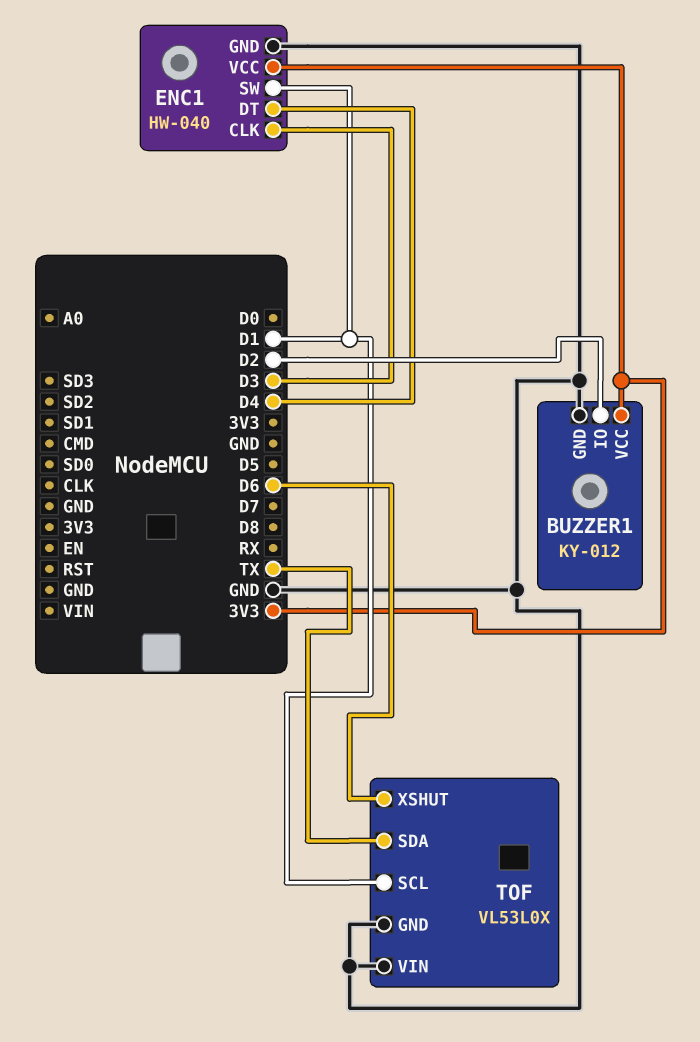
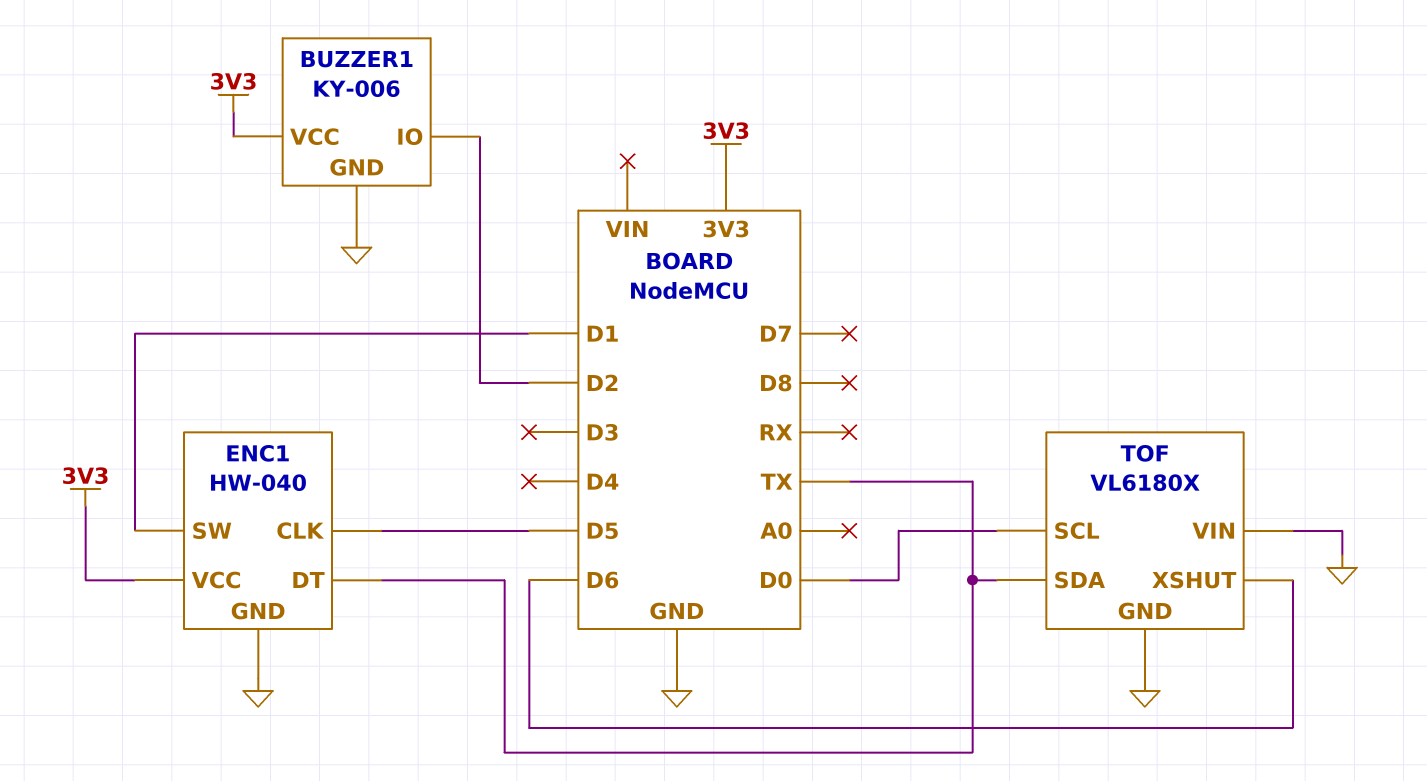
BUZZER1: KY-012 -> KY-006
ENC1 pin CLK: D3 -> D5
ENC1 pin DT: D4 -> TX
TOF: VL53L0X -> VL6180X
TOF pin SCL: D1 -> D0

